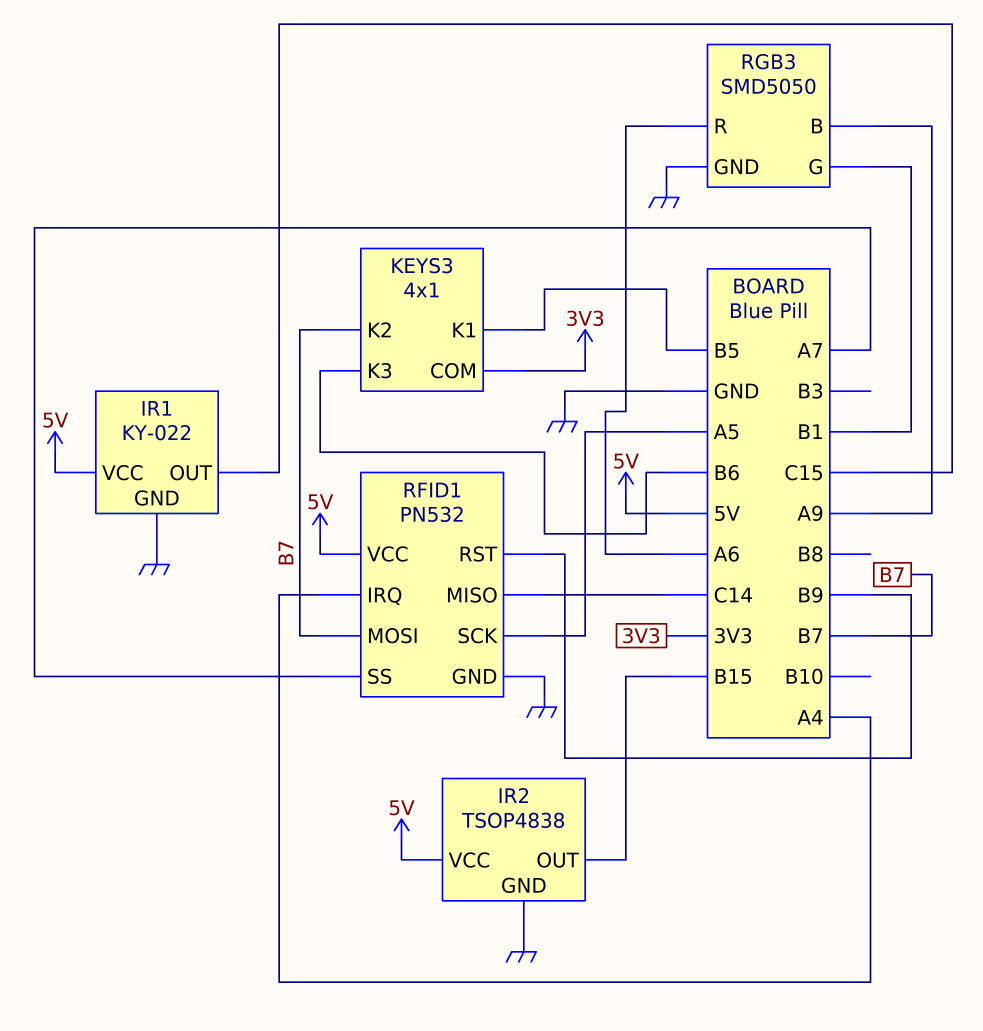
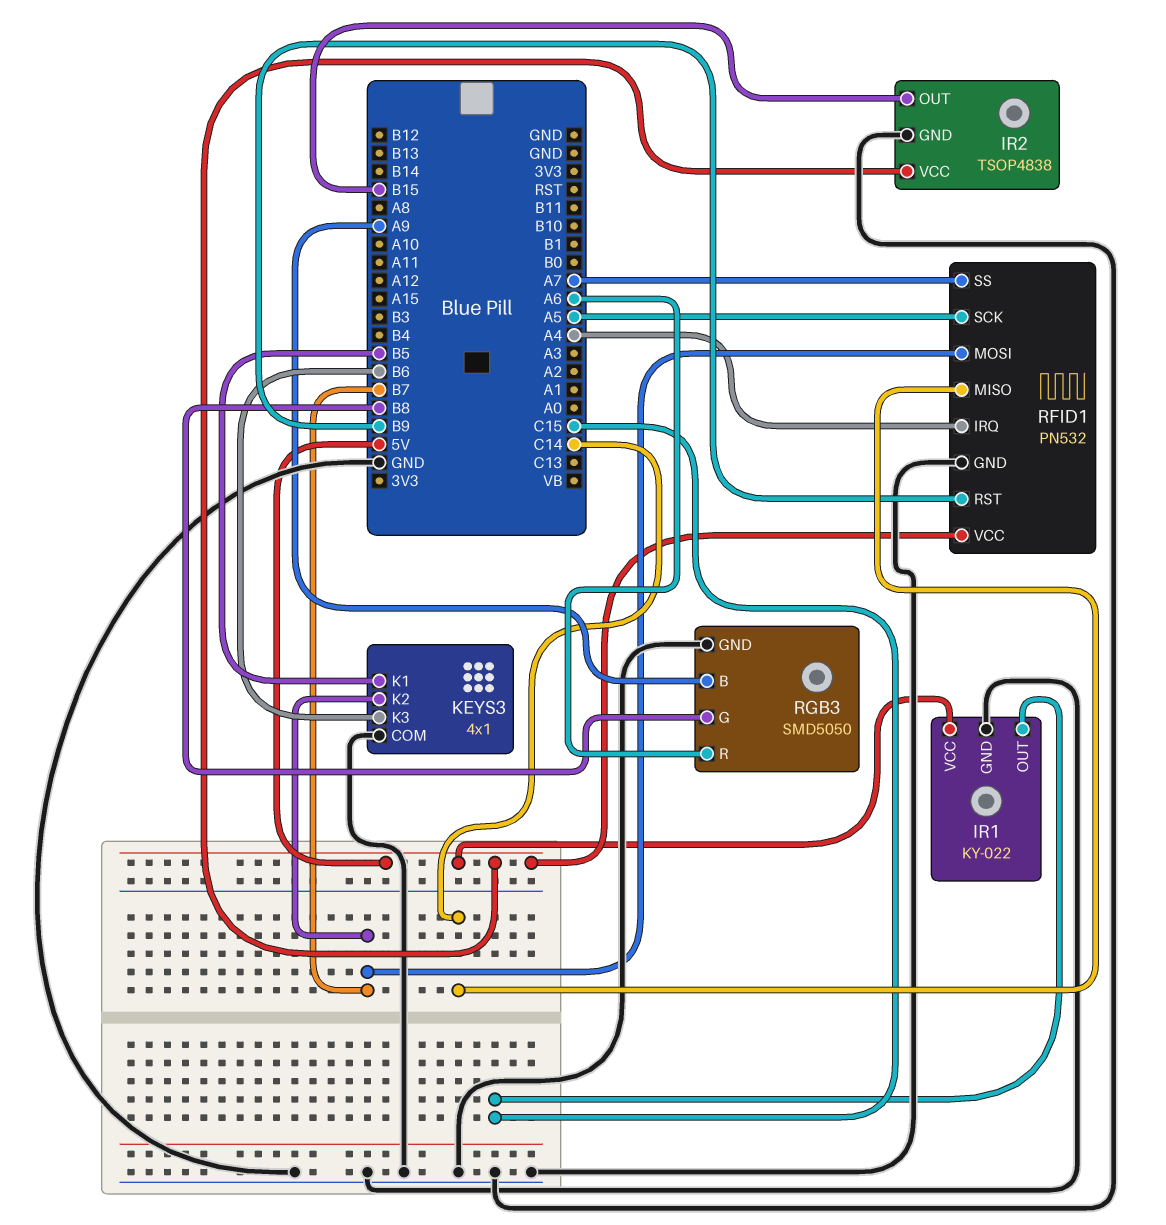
KEYS3 pin COM: 3V3 -> GND
RGB3 pin G: B1 -> B8

